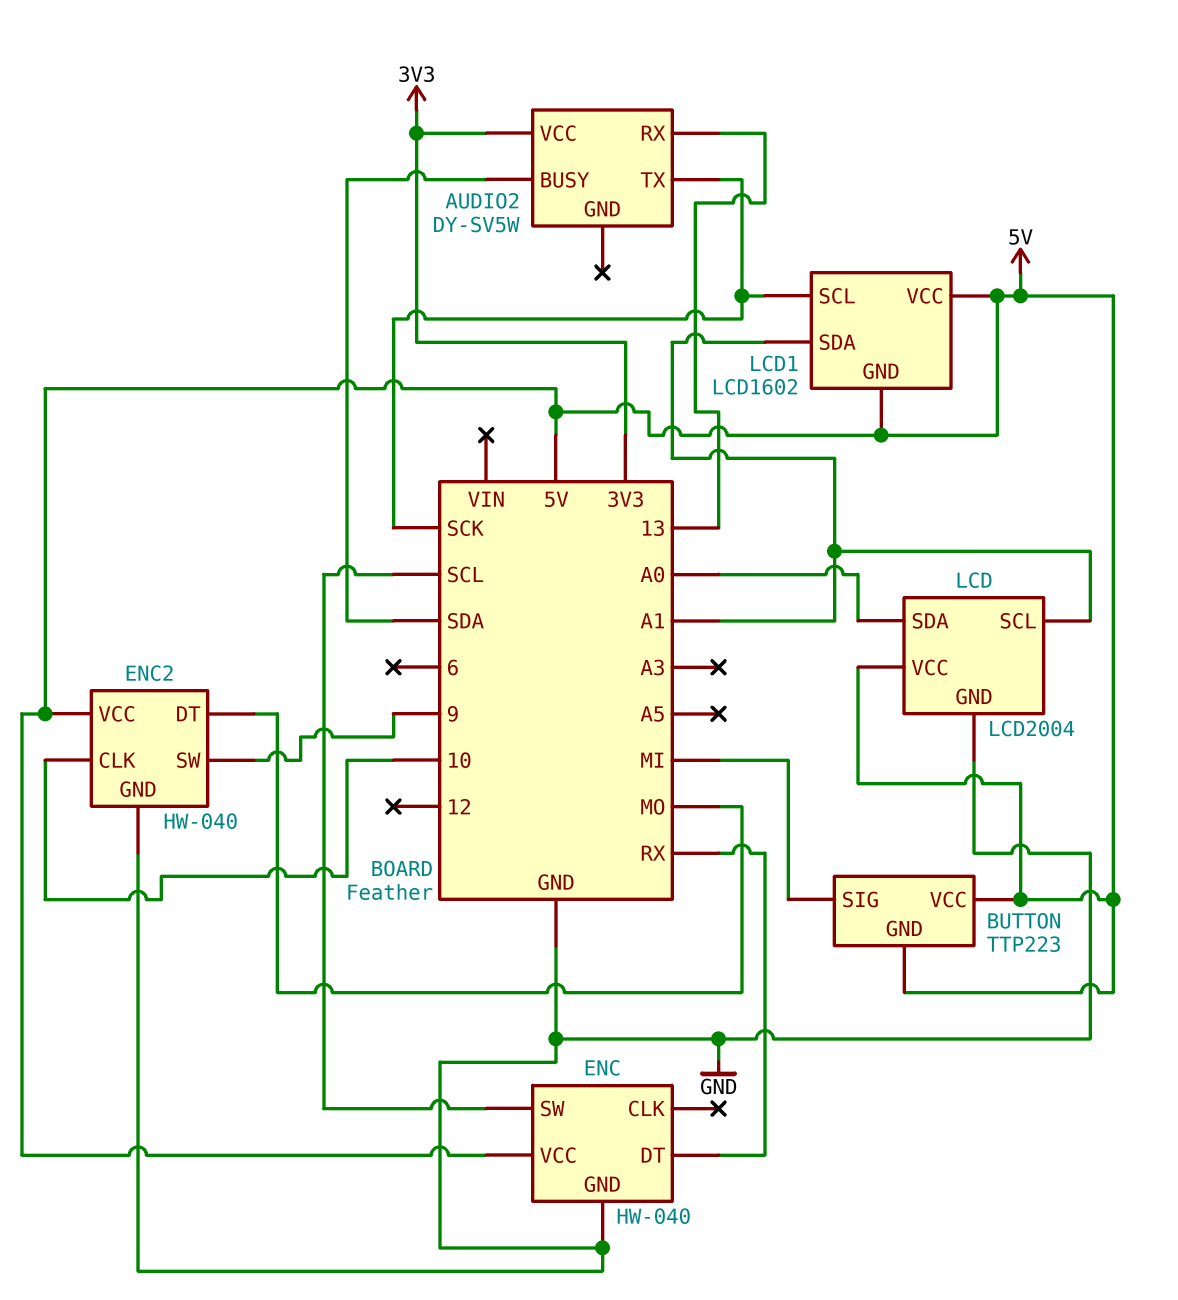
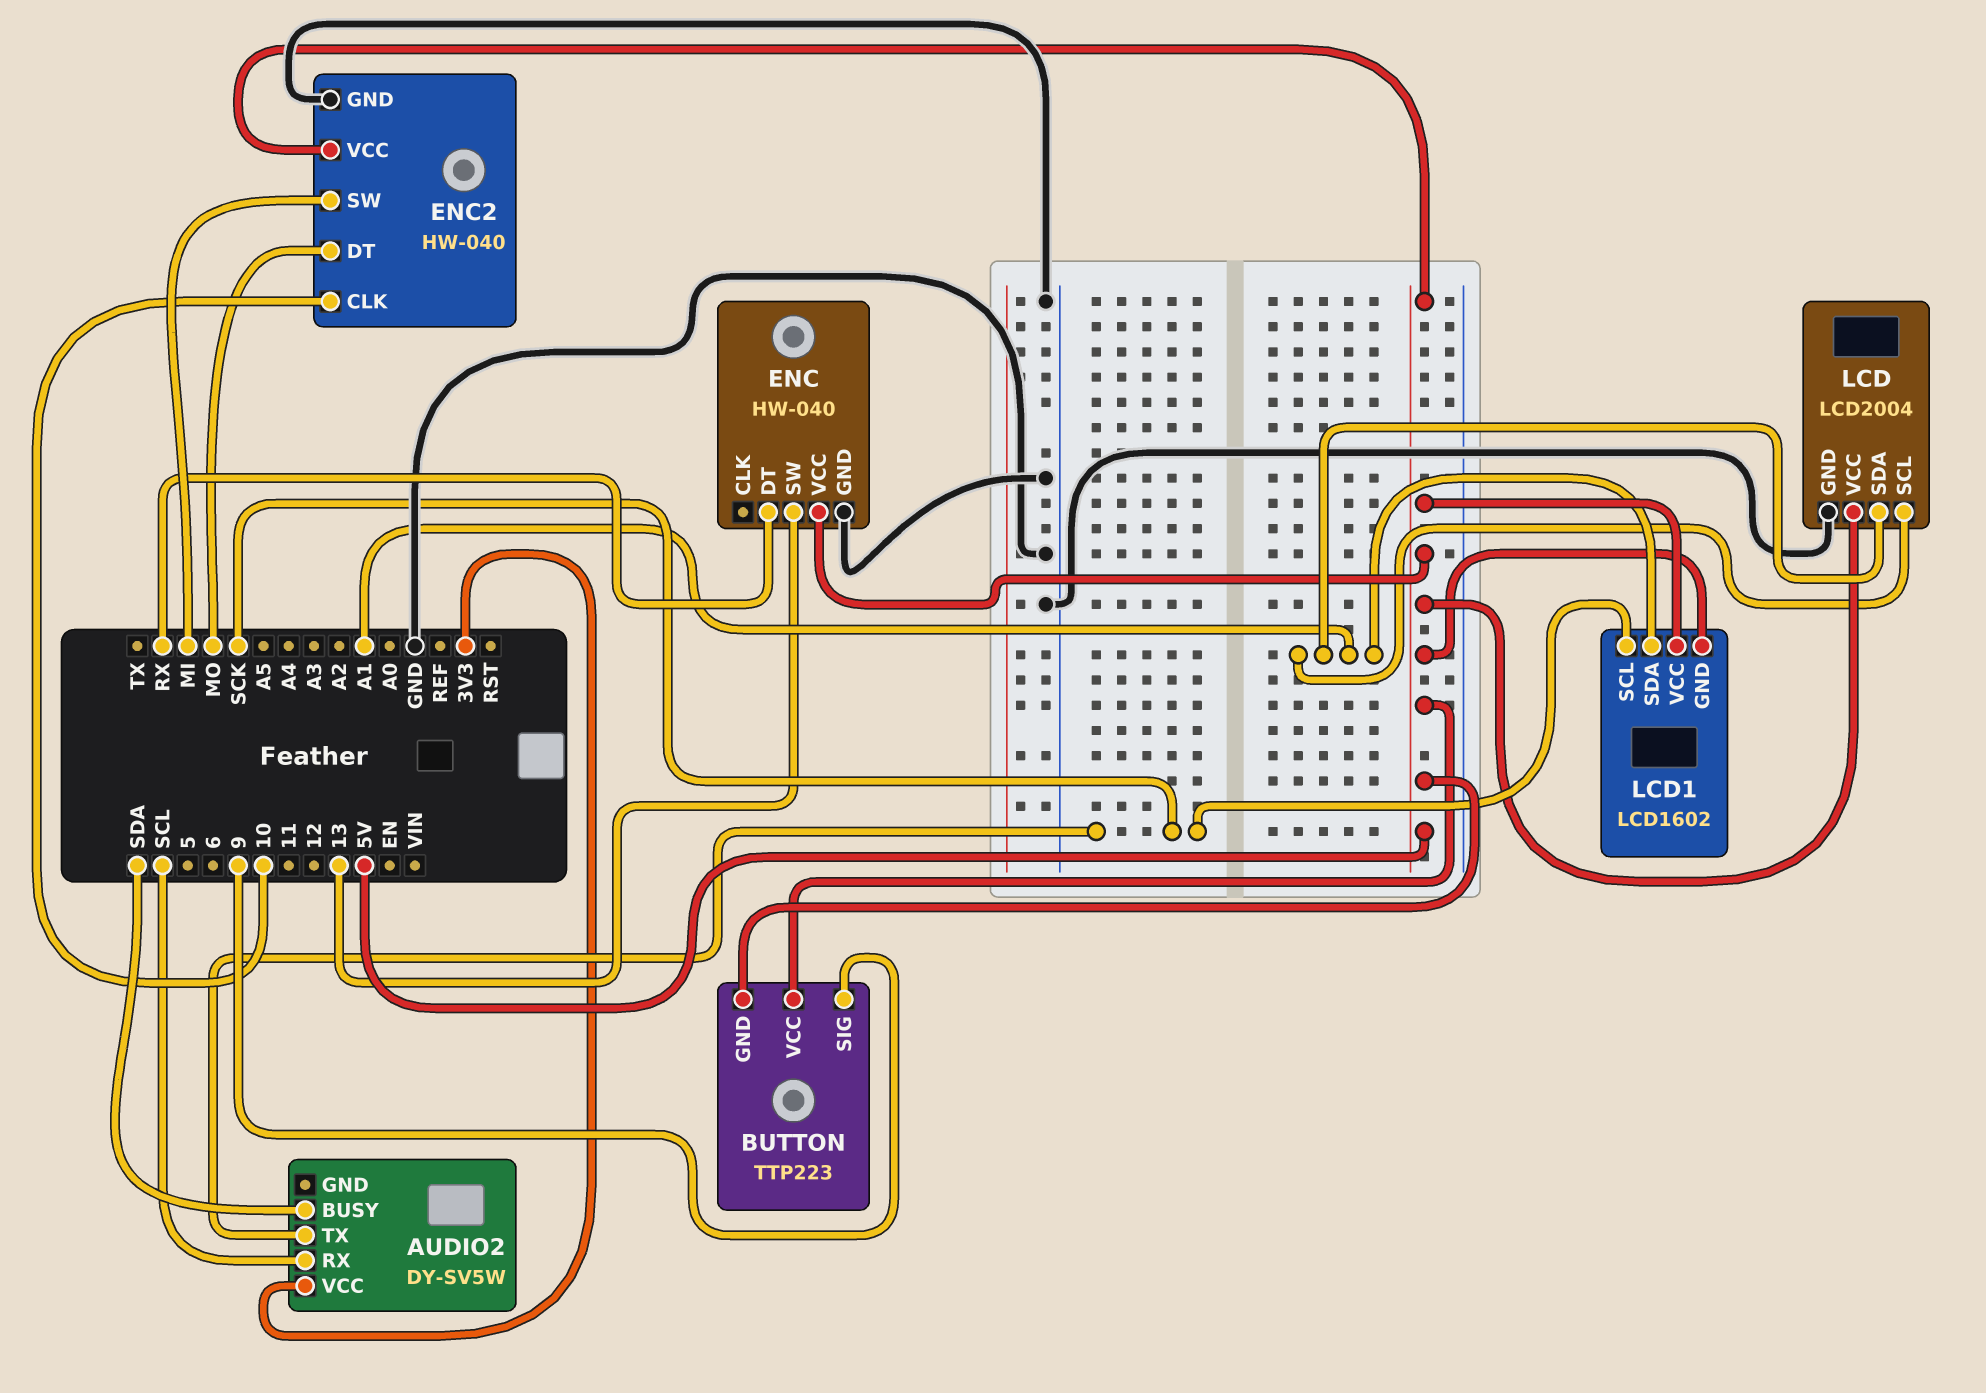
AUDIO2 pin RX: 13 -> SCL
BUTTON pin SIG: MI -> 9
ENC pin SW: SCL -> 13
ENC2 pin SW: 9 -> MI
LCD pin SDA: A0 -> A1

